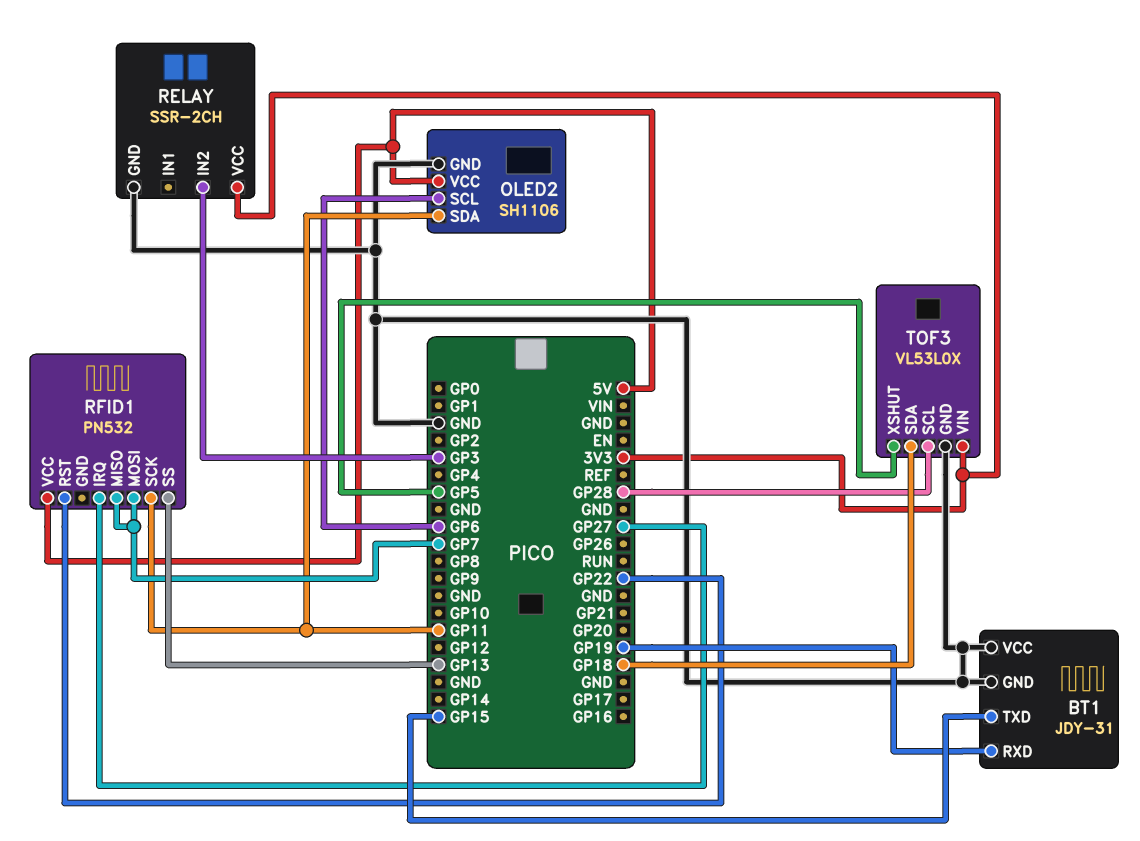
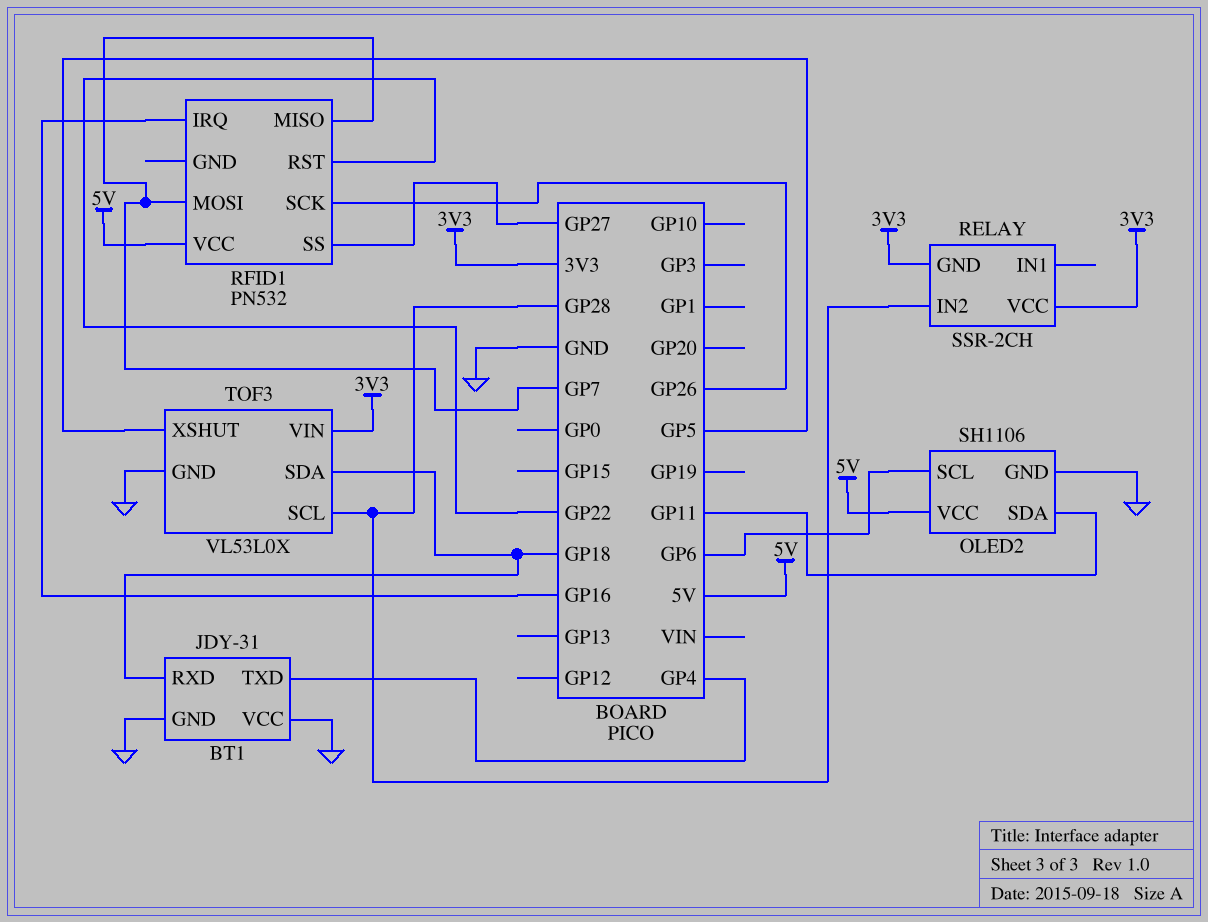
BT1 pin RXD: GP19 -> GP18
BT1 pin TXD: GP15 -> GP4
RELAY pin GND: GND -> 3V3
RELAY pin IN2: GP3 -> GP28
RFID1 pin IRQ: GP27 -> GP16
RFID1 pin SCK: GP11 -> GP26
RFID1 pin SS: GP13 -> GP27

